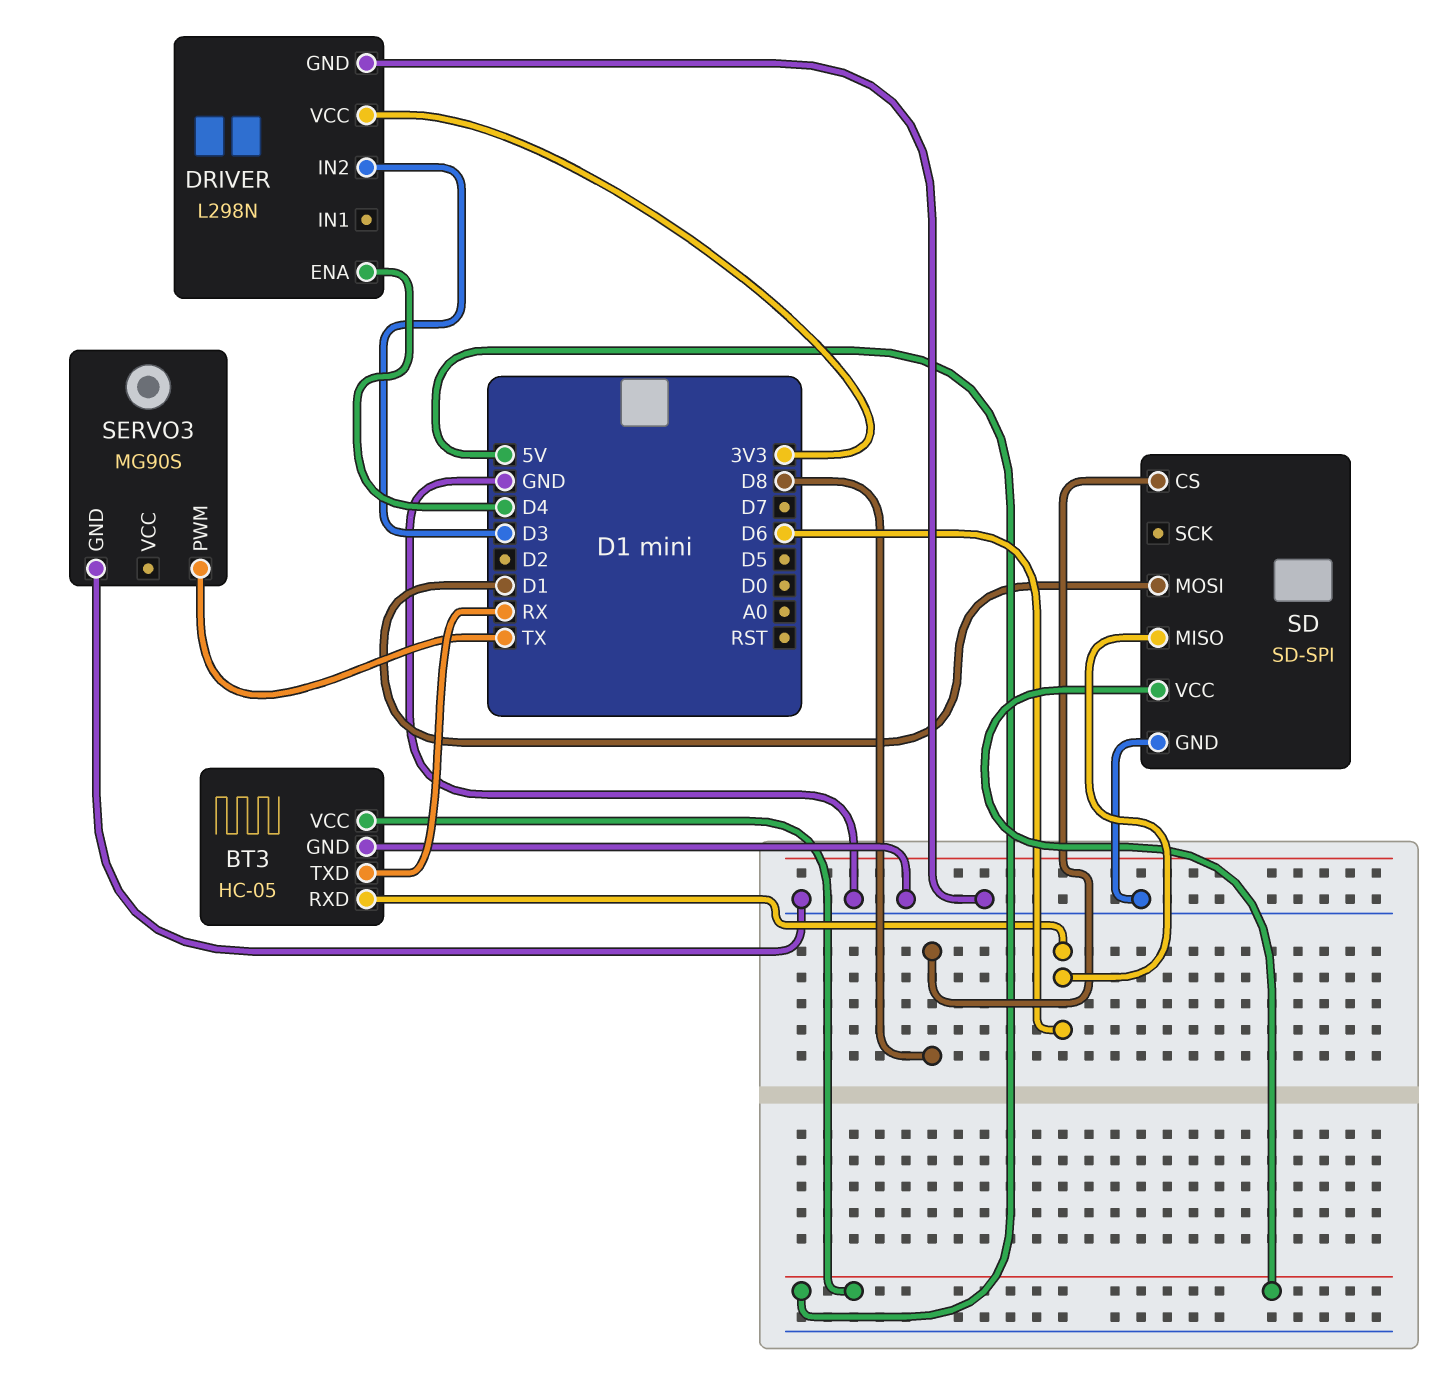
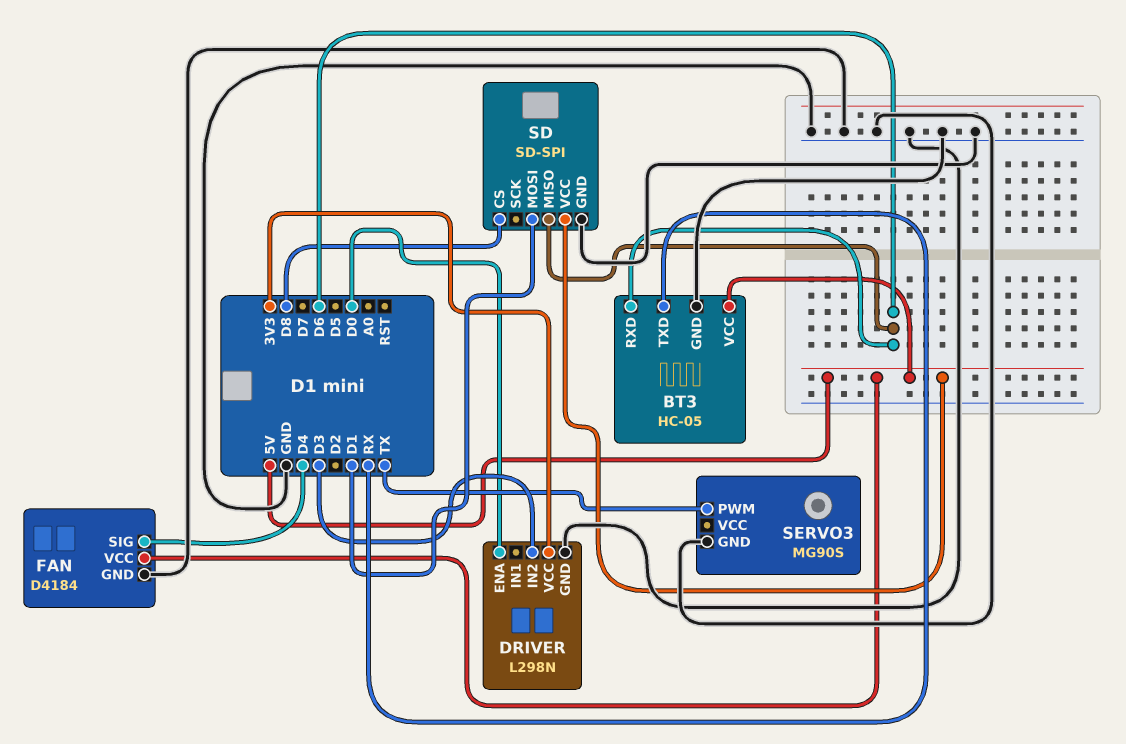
DRIVER pin ENA: D4 -> D0
FAN: none -> D4184
FAN pin GND: none -> GND
FAN pin SIG: none -> D4
FAN pin VCC: none -> 5V

